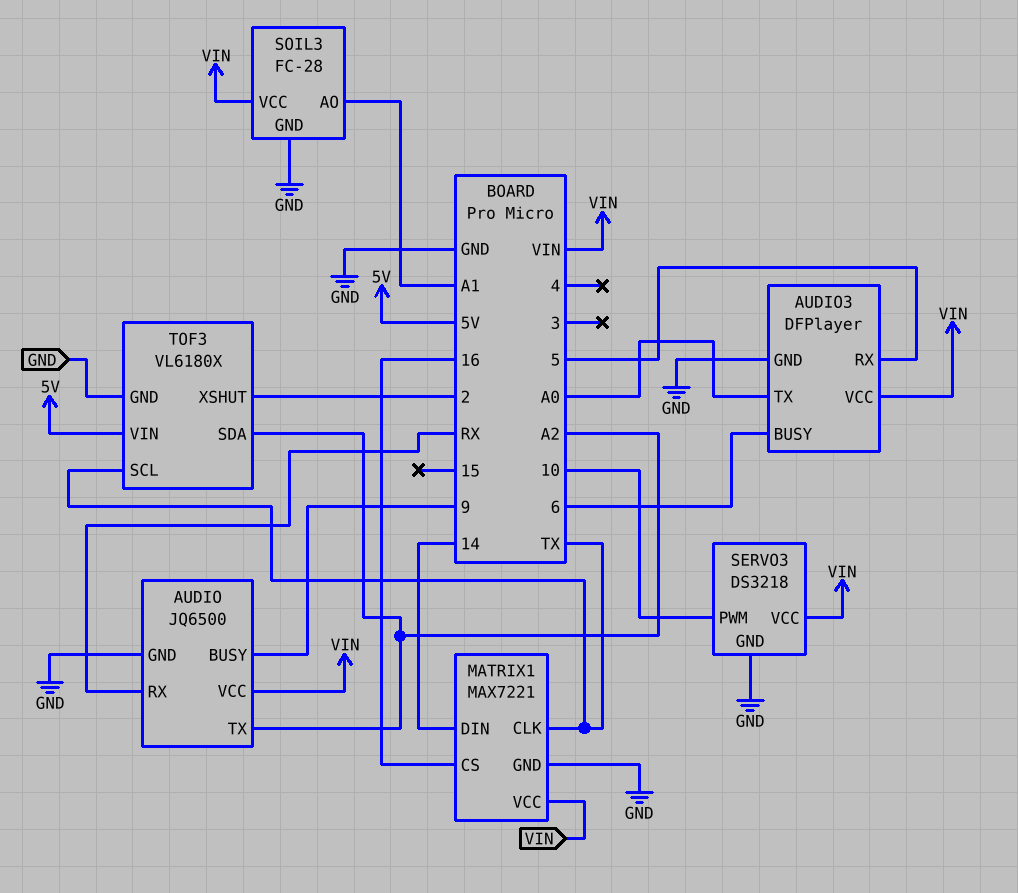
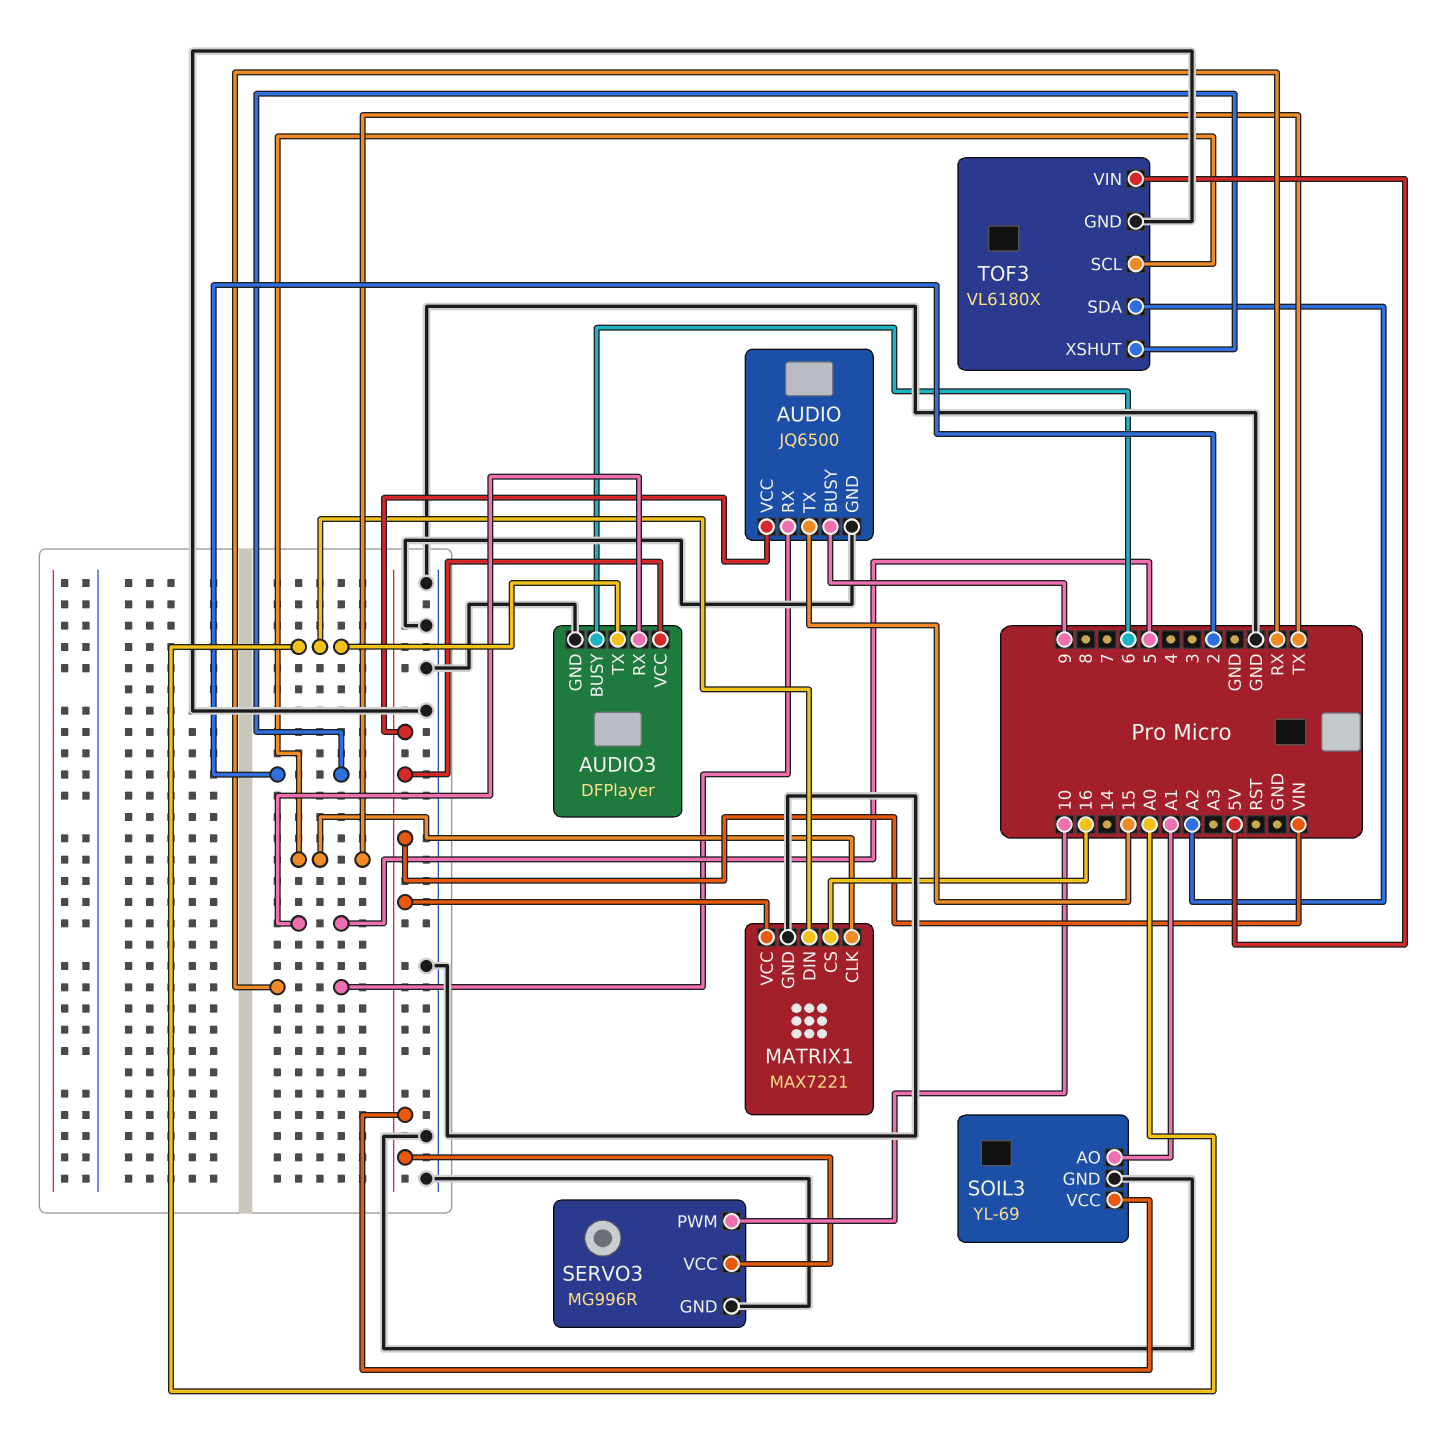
AUDIO pin TX: A2 -> 15
MATRIX1 pin DIN: 14 -> A0
SERVO3: DS3218 -> MG996R
SOIL3: FC-28 -> YL-69

